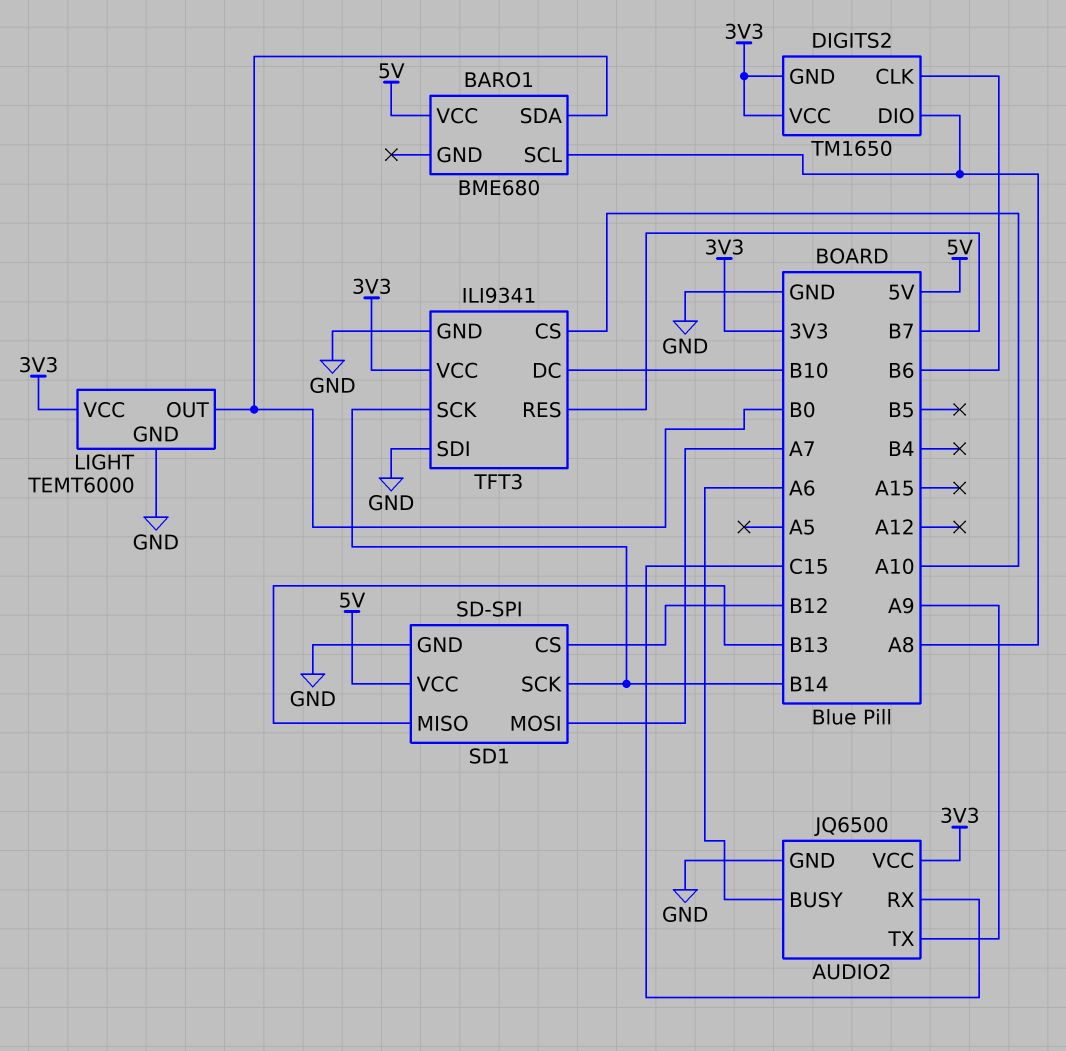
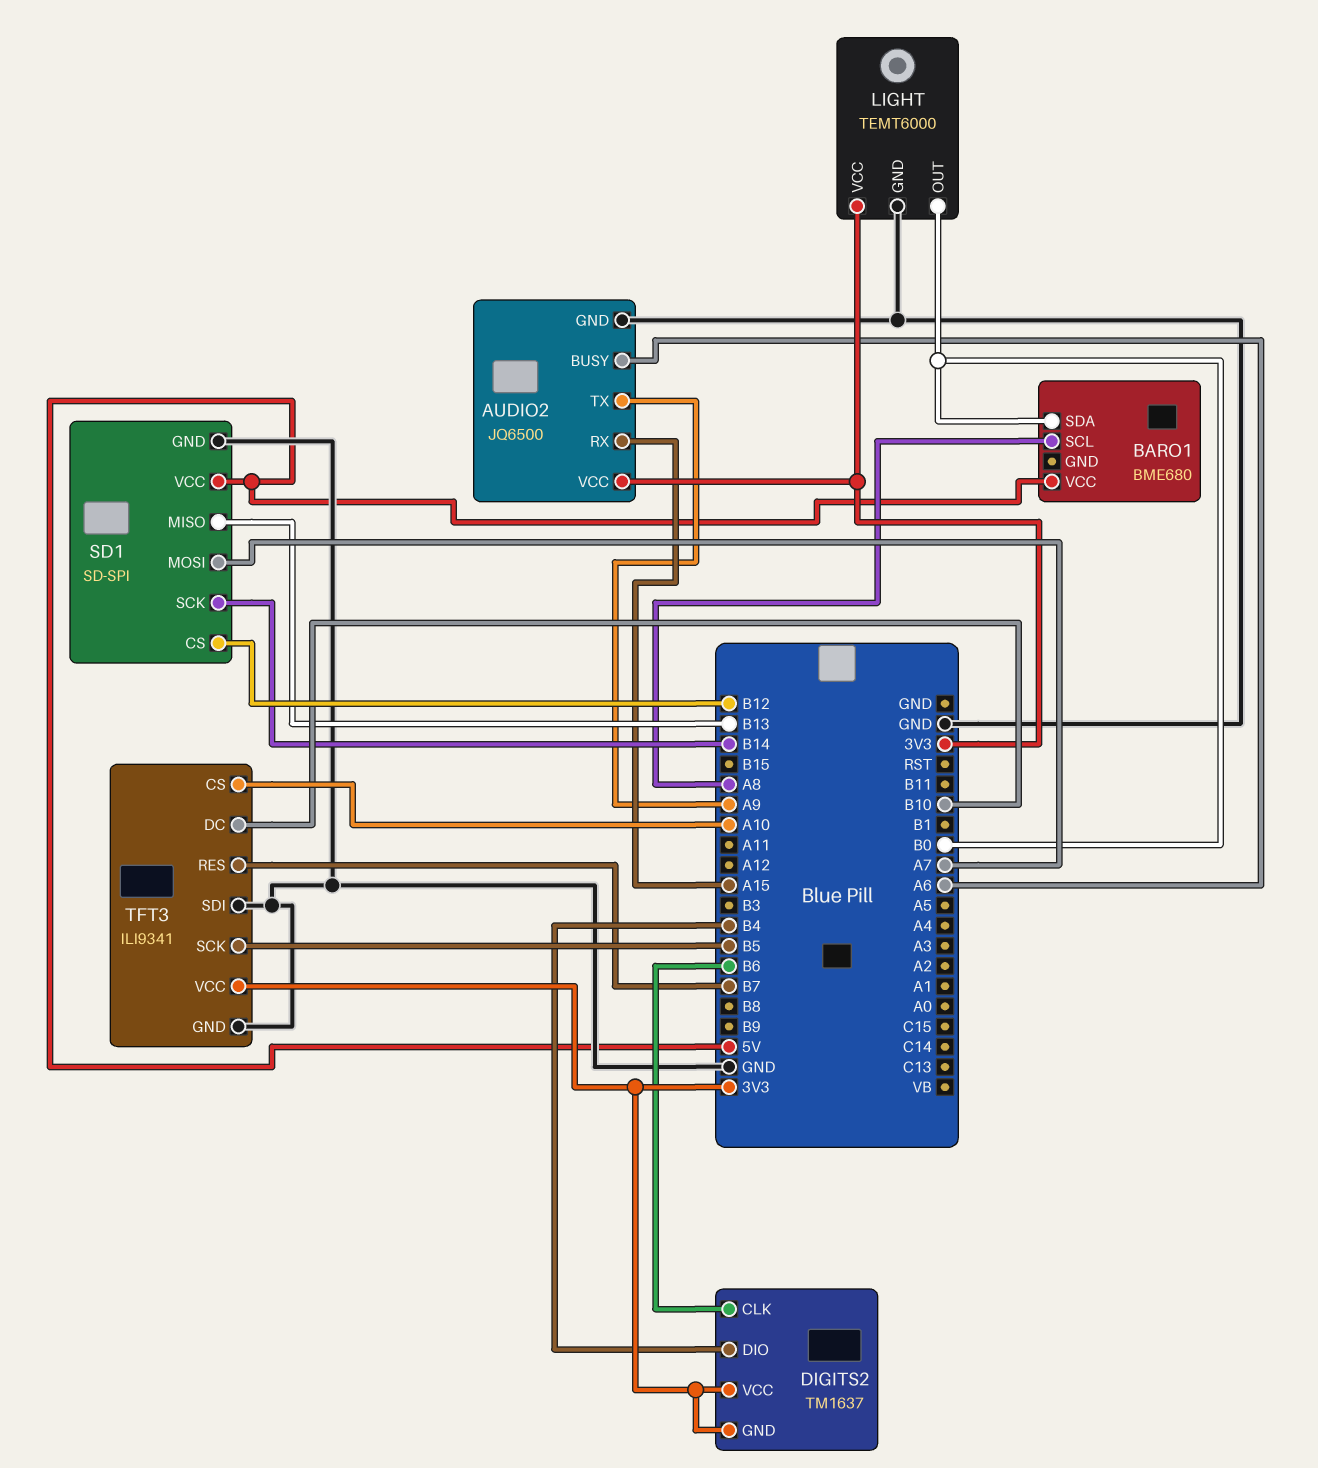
AUDIO2 pin RX: C15 -> A15
DIGITS2: TM1650 -> TM1637
DIGITS2 pin DIO: A8 -> B4
TFT3 pin SCK: B14 -> B5

